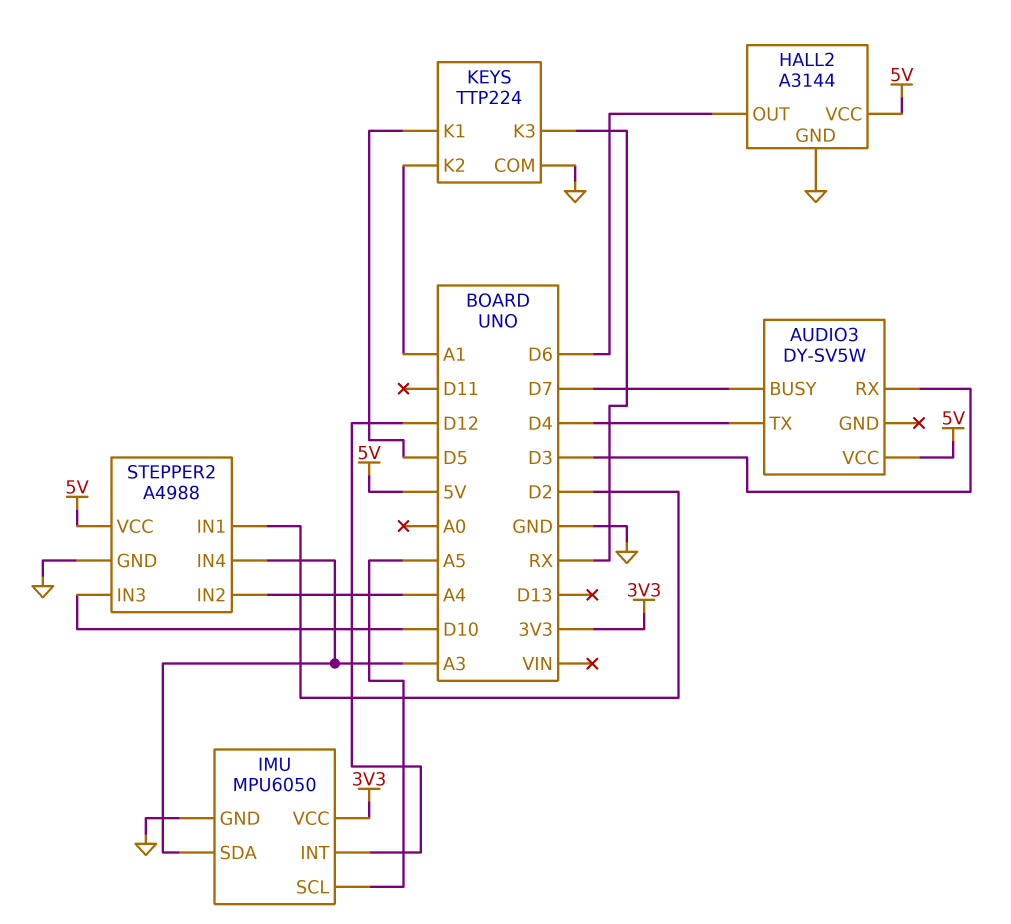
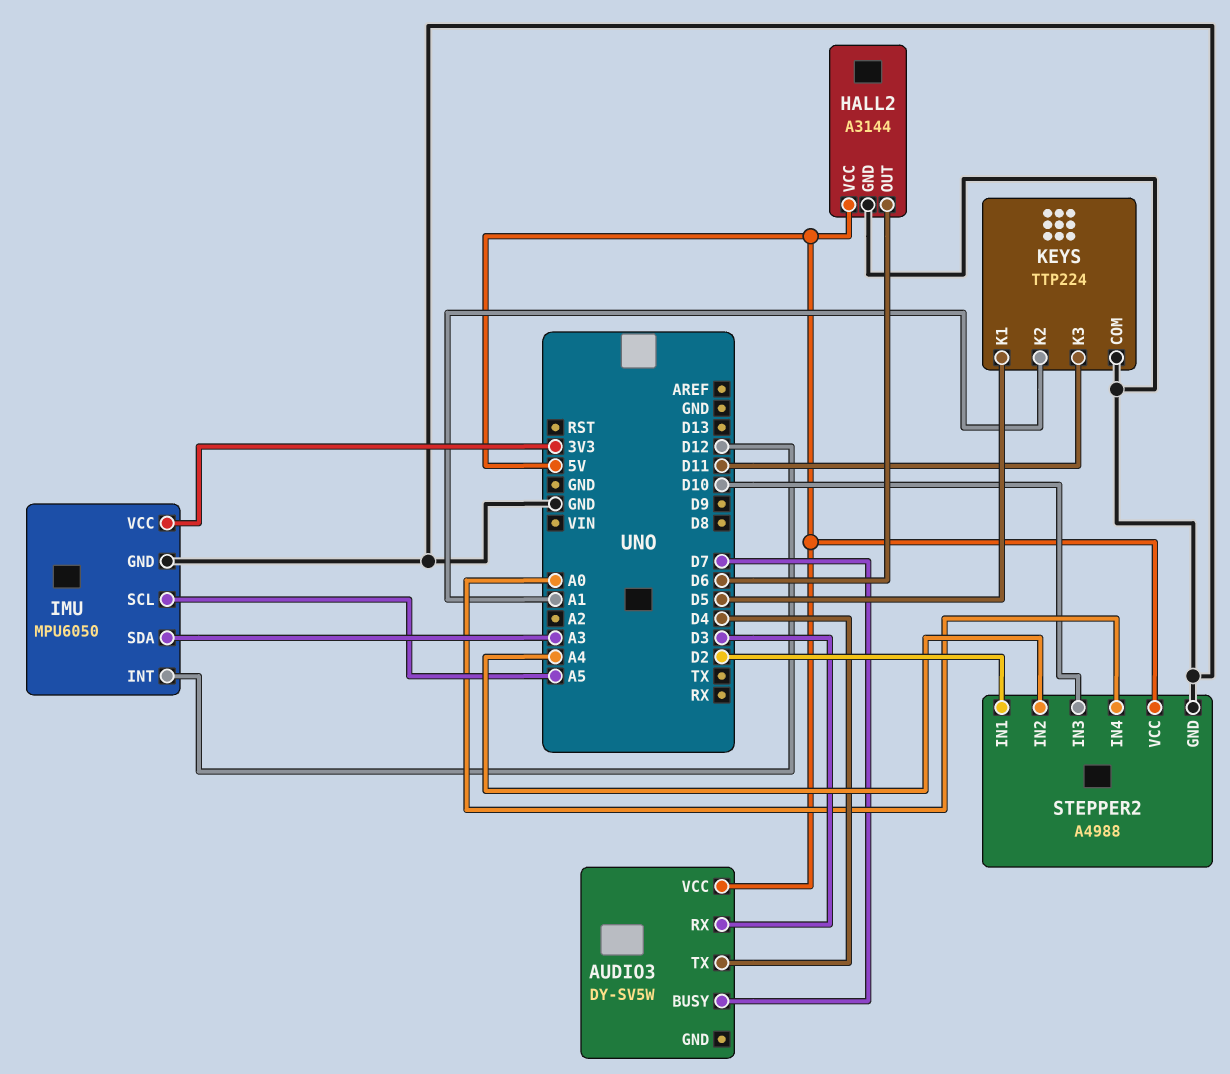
KEYS pin K3: RX -> D11
STEPPER2 pin IN4: A3 -> A0

